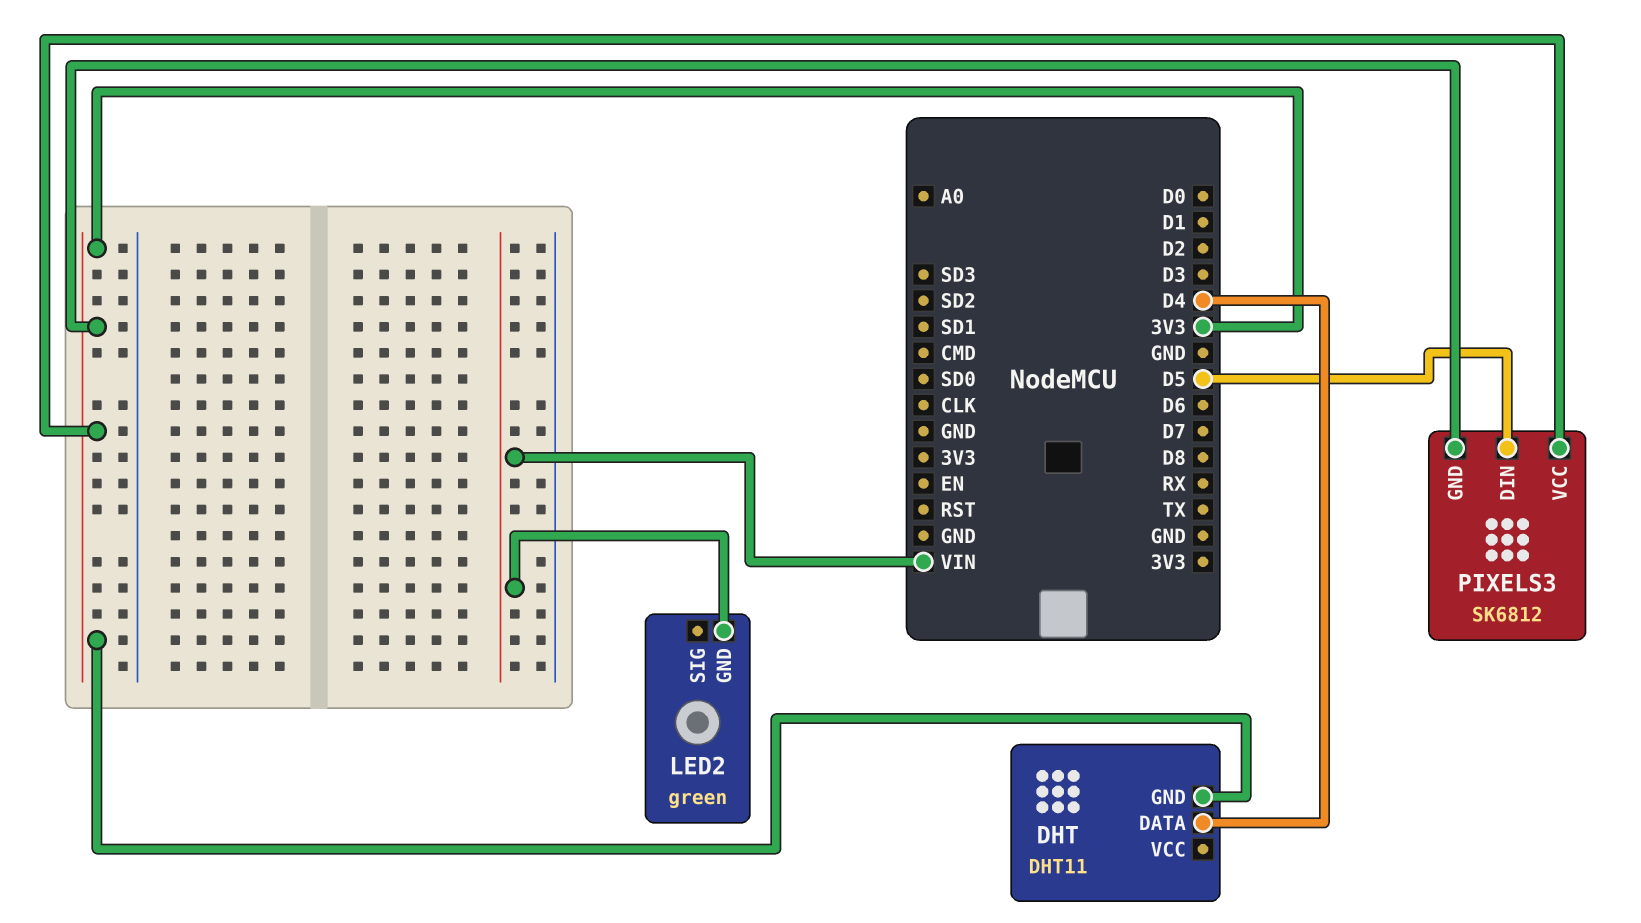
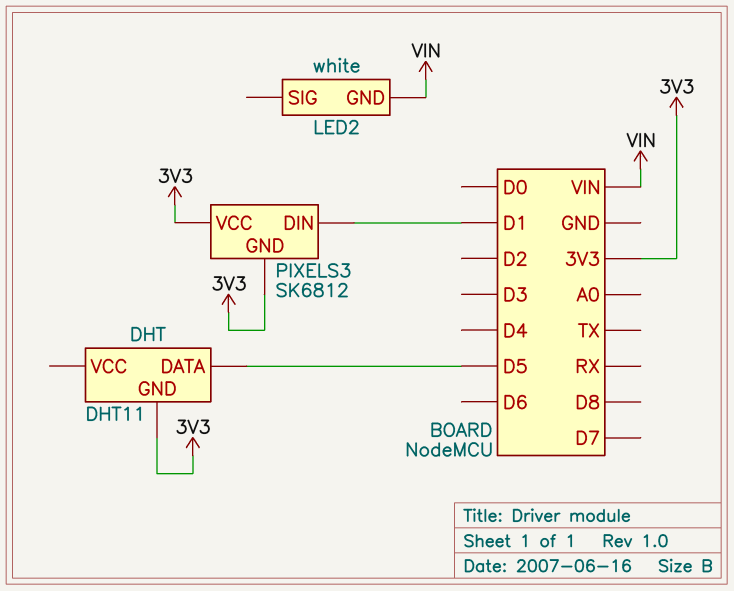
DHT pin DATA: D4 -> D5
LED2: green -> white
PIXELS3 pin DIN: D5 -> D1

